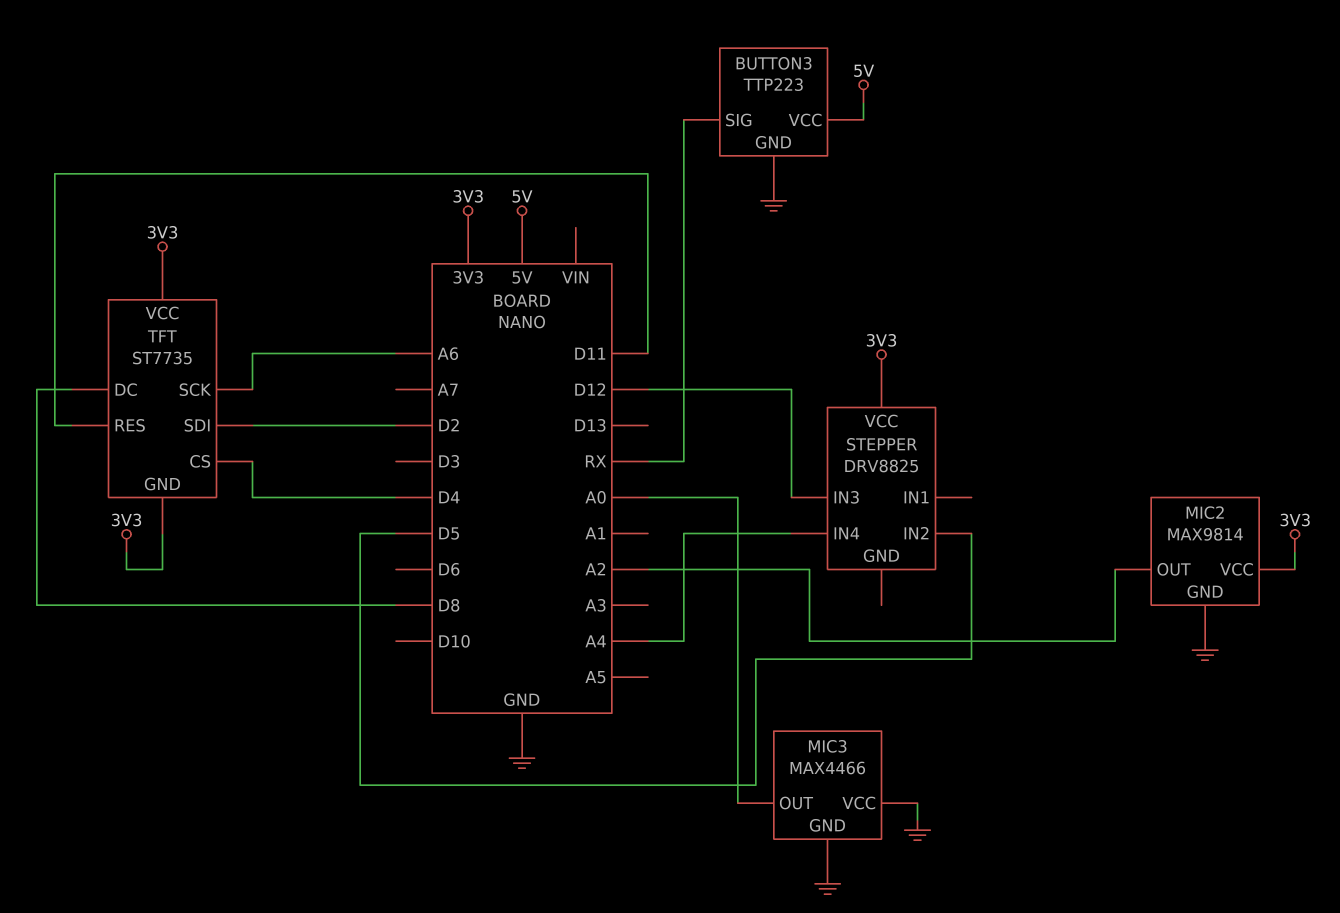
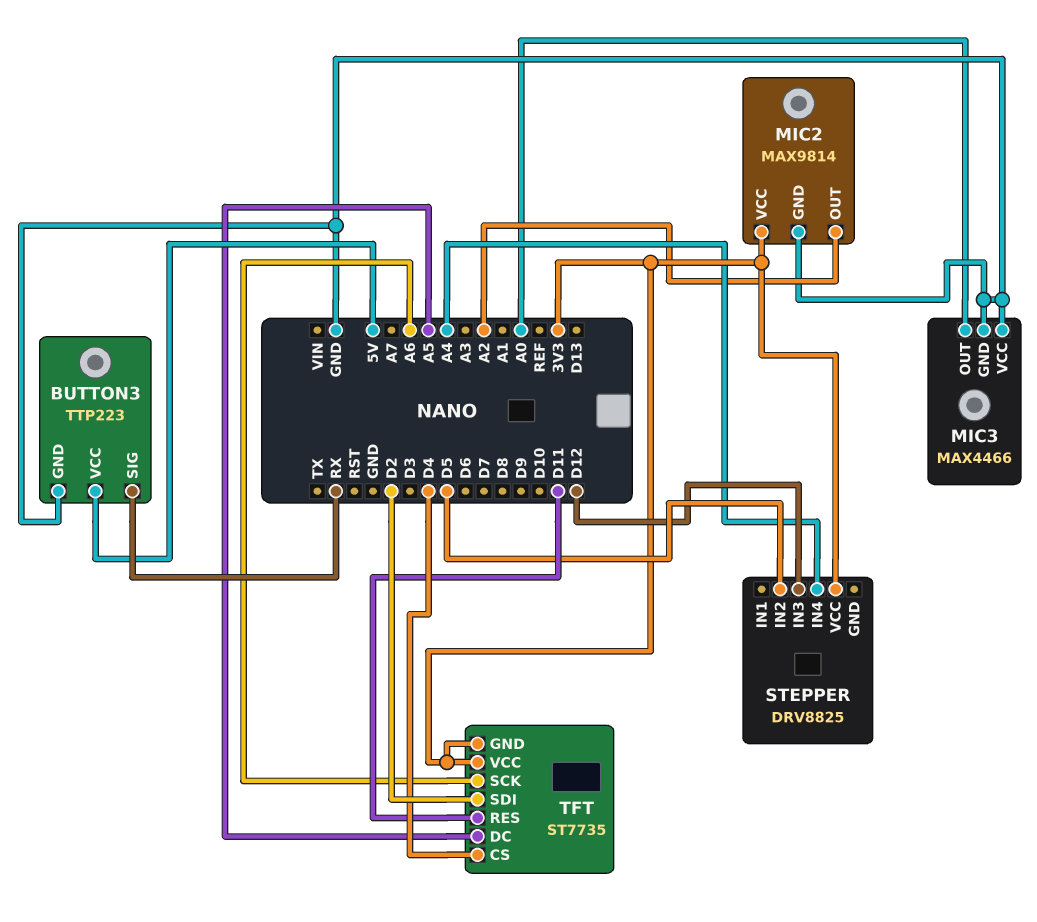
TFT pin DC: D8 -> A5

